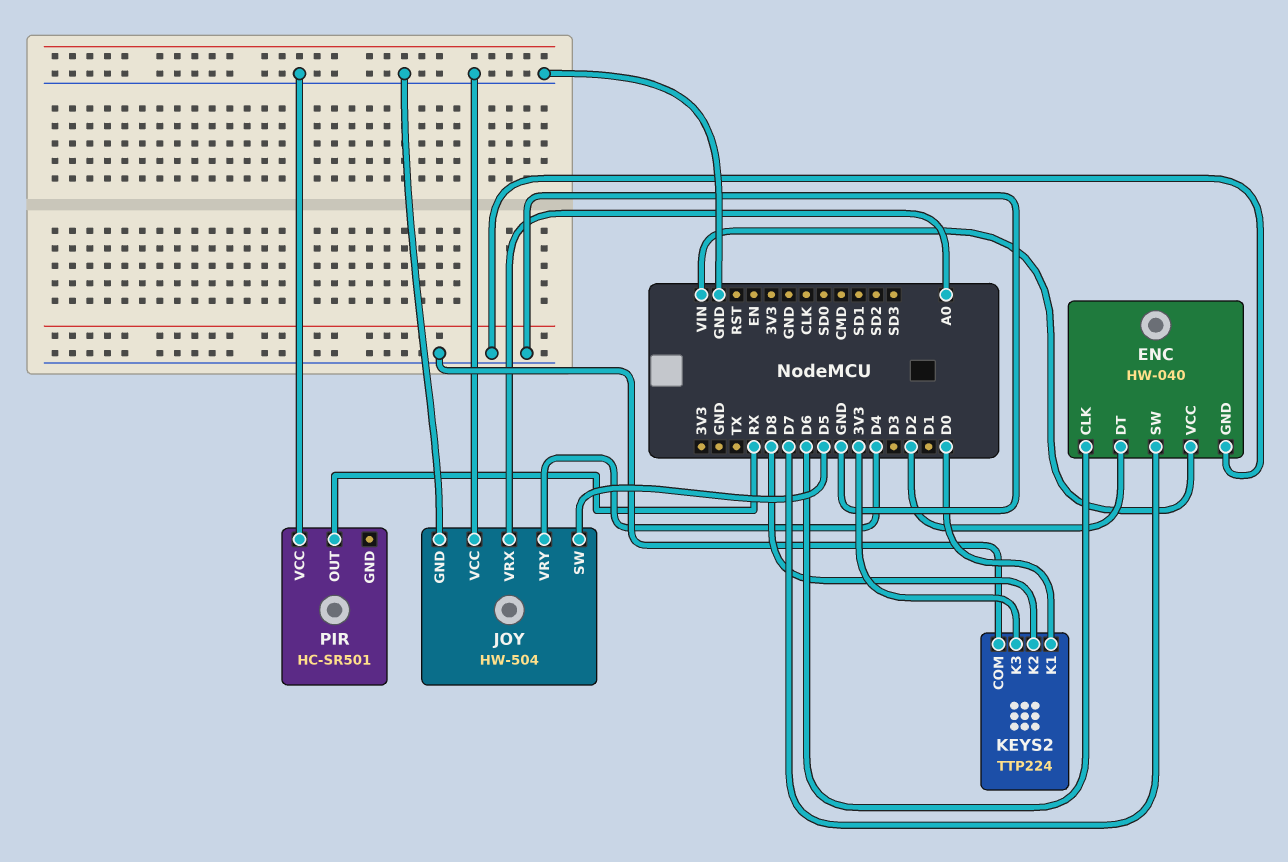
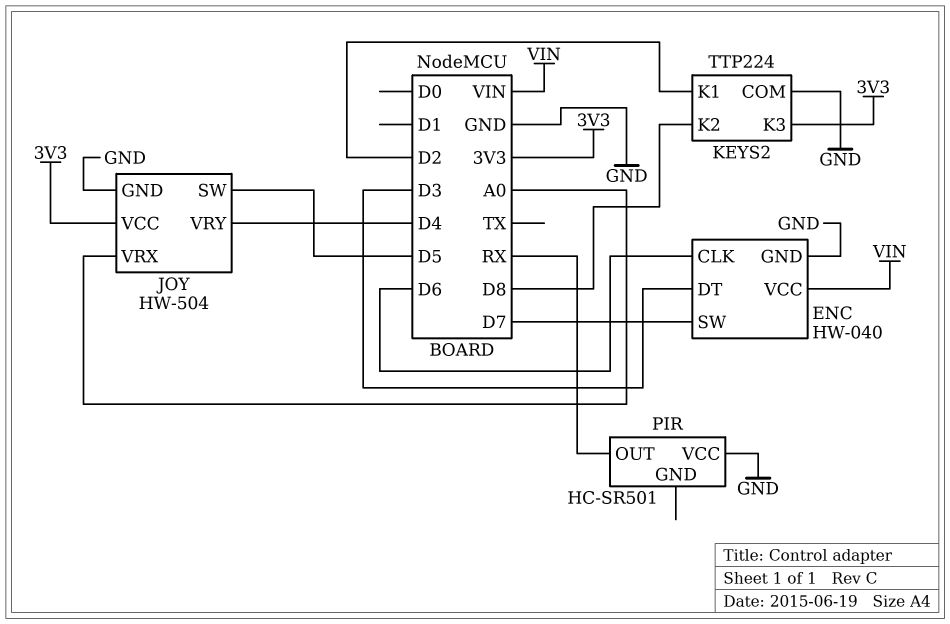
ENC pin DT: D2 -> D3
JOY pin VCC: GND -> 3V3
KEYS2 pin K1: D0 -> D2

